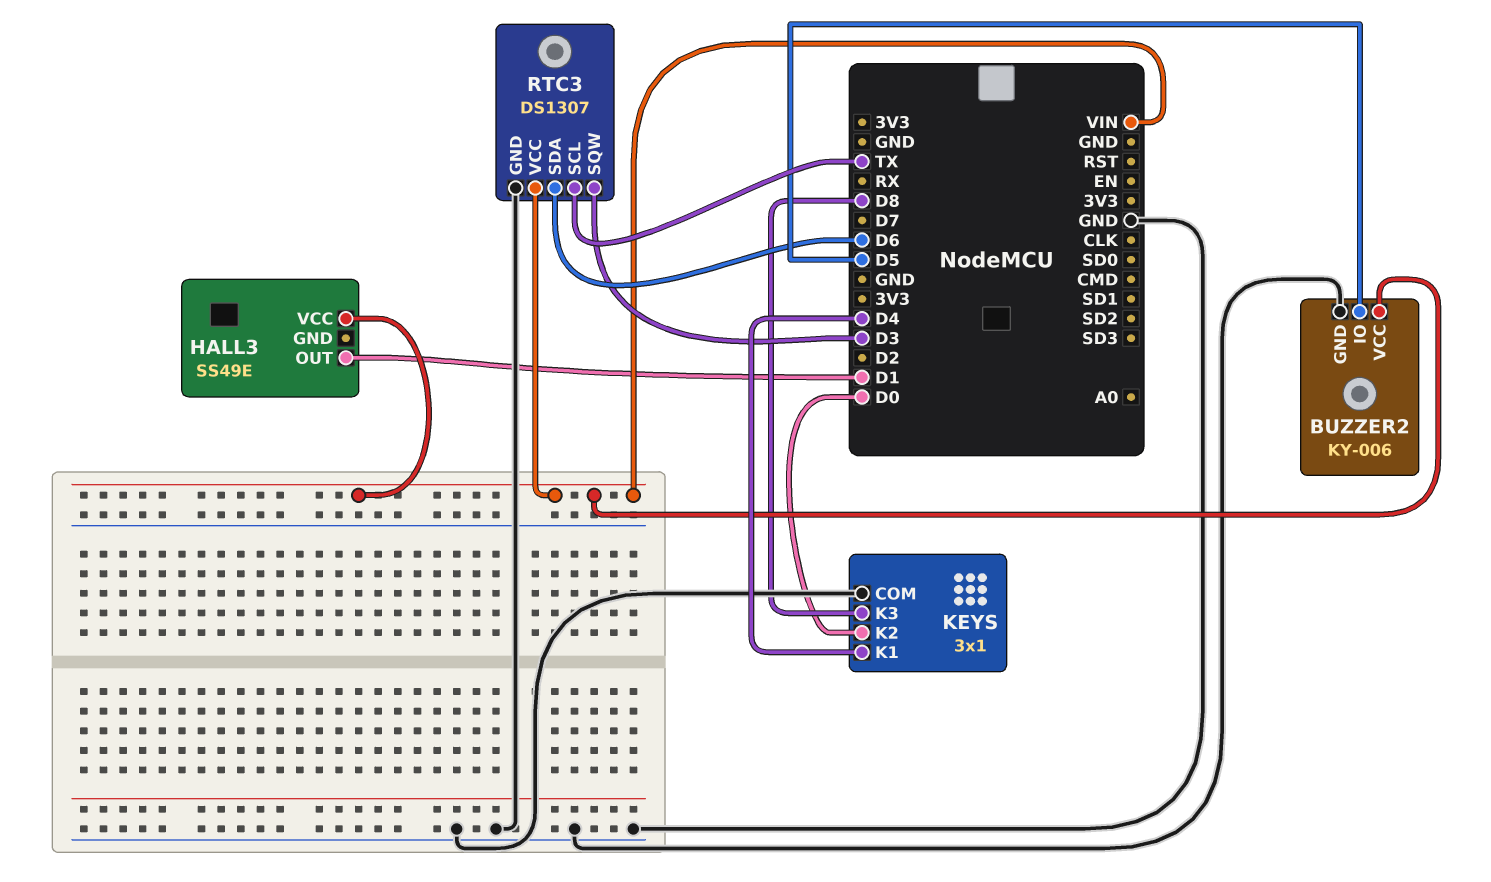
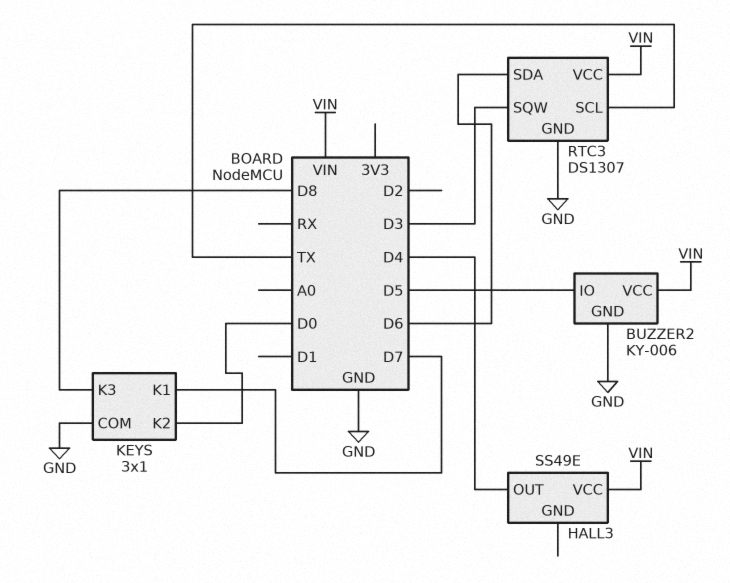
HALL3 pin OUT: D1 -> D4
KEYS pin K1: D4 -> D7

